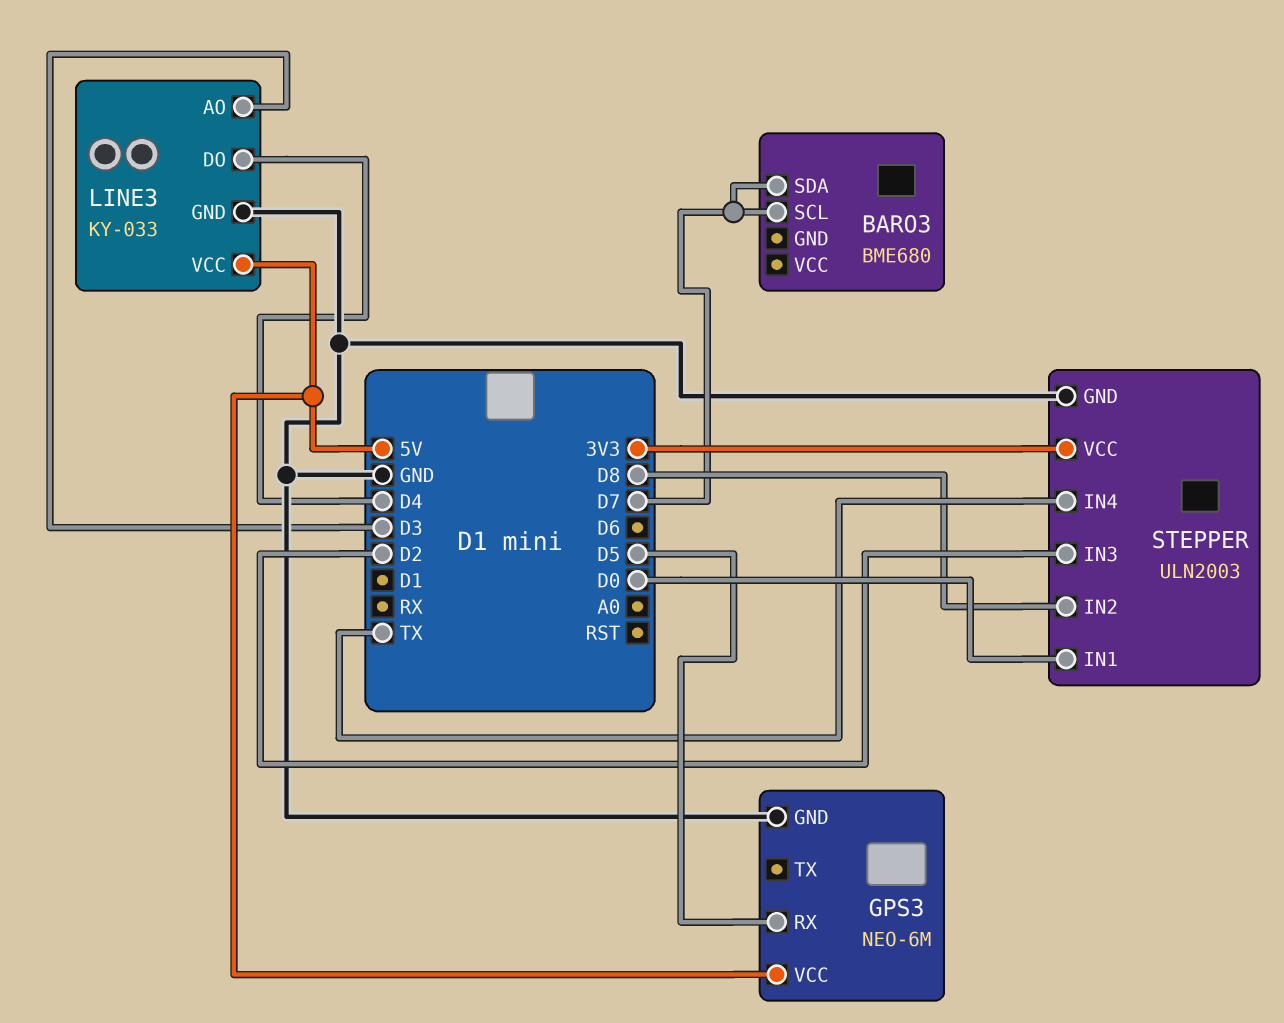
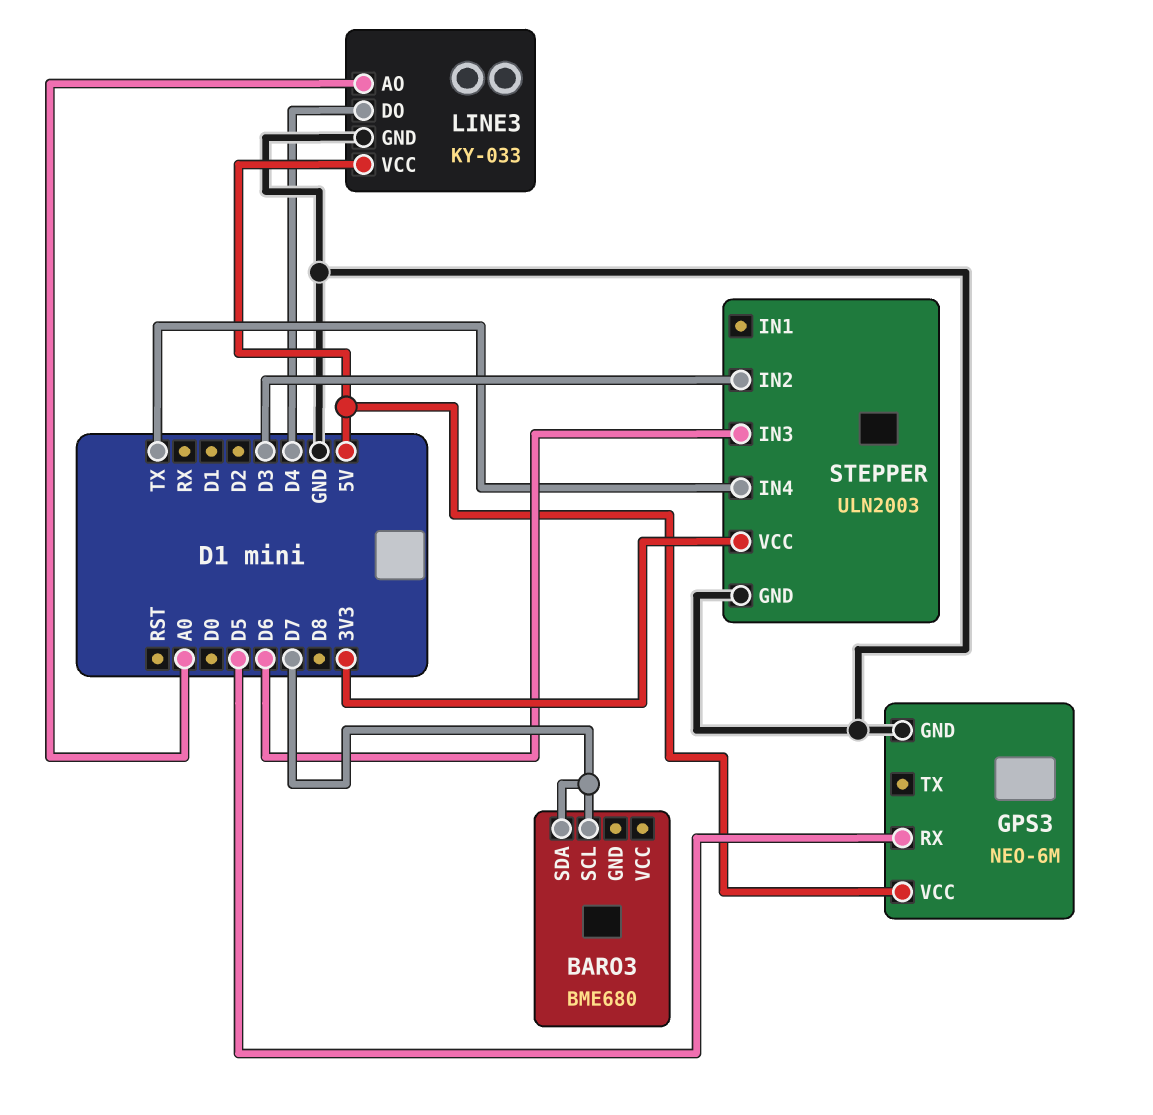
LINE3 pin AO: D3 -> A0
STEPPER pin IN1: D0 -> none
STEPPER pin IN2: D8 -> D3
STEPPER pin IN3: D2 -> D6

